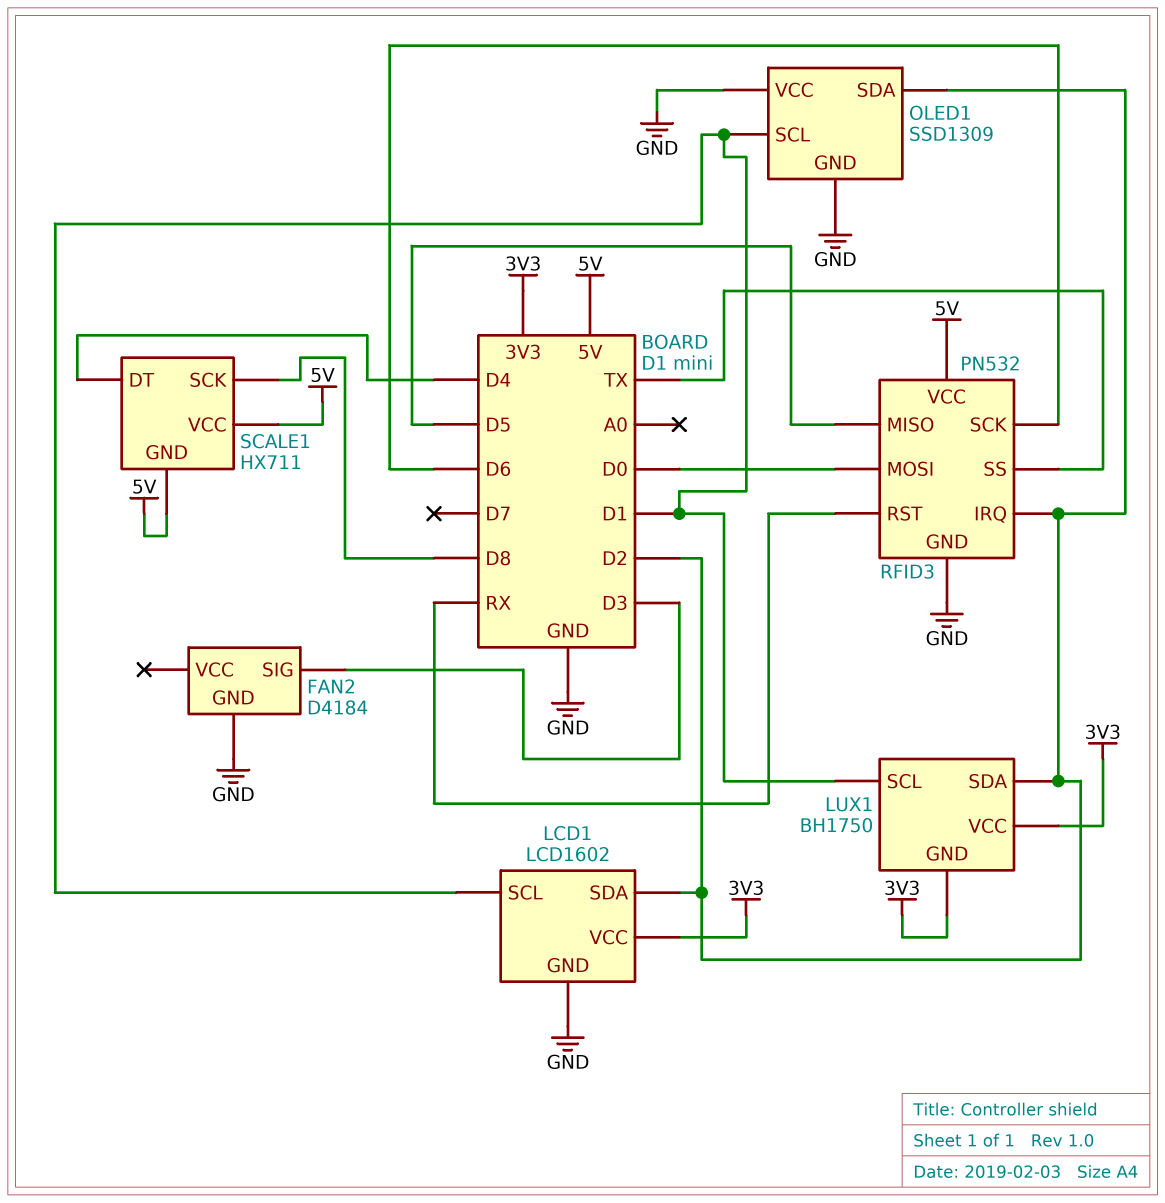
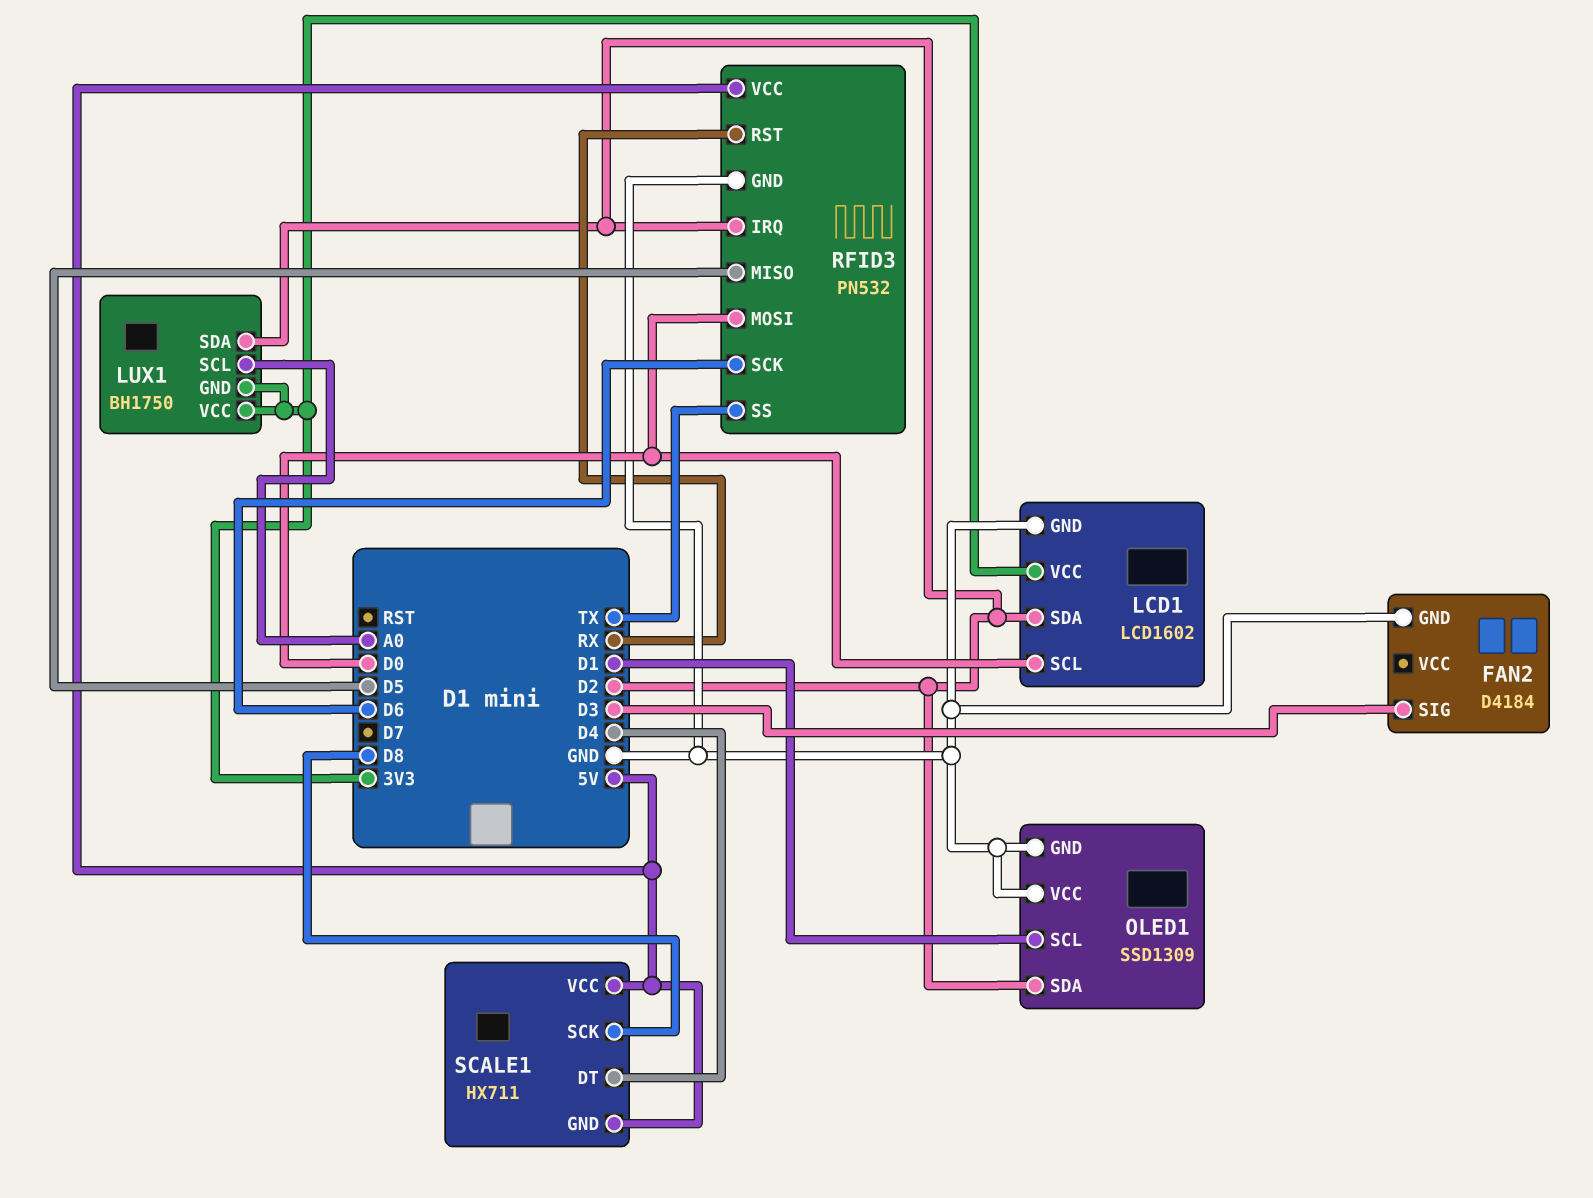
LCD1 pin SCL: D1 -> D0
LUX1 pin SCL: D1 -> A0

